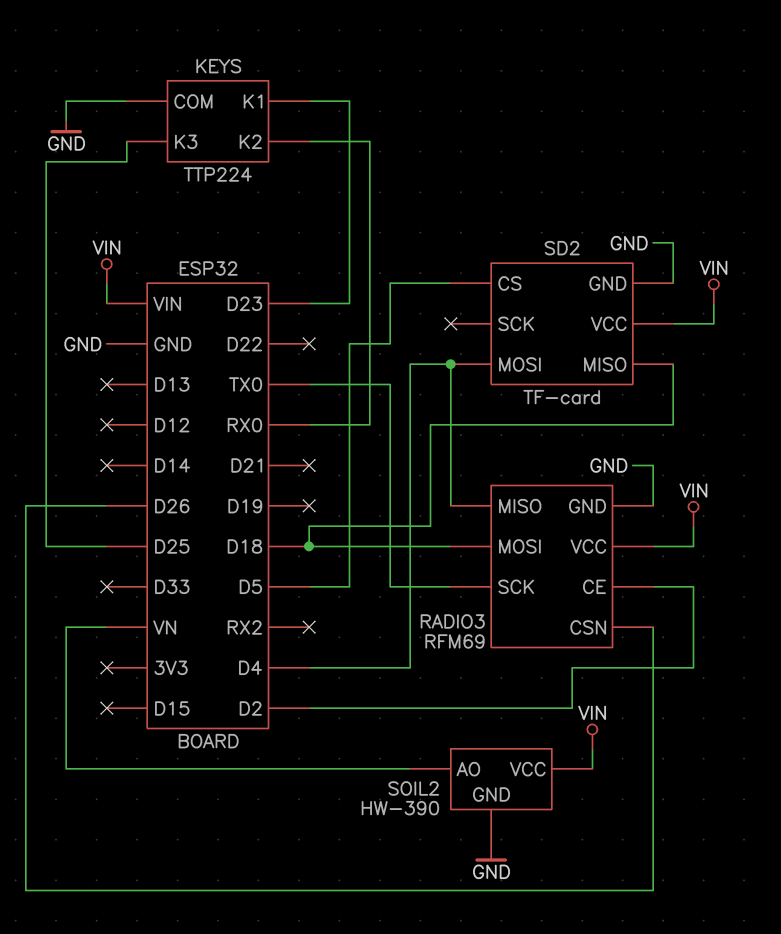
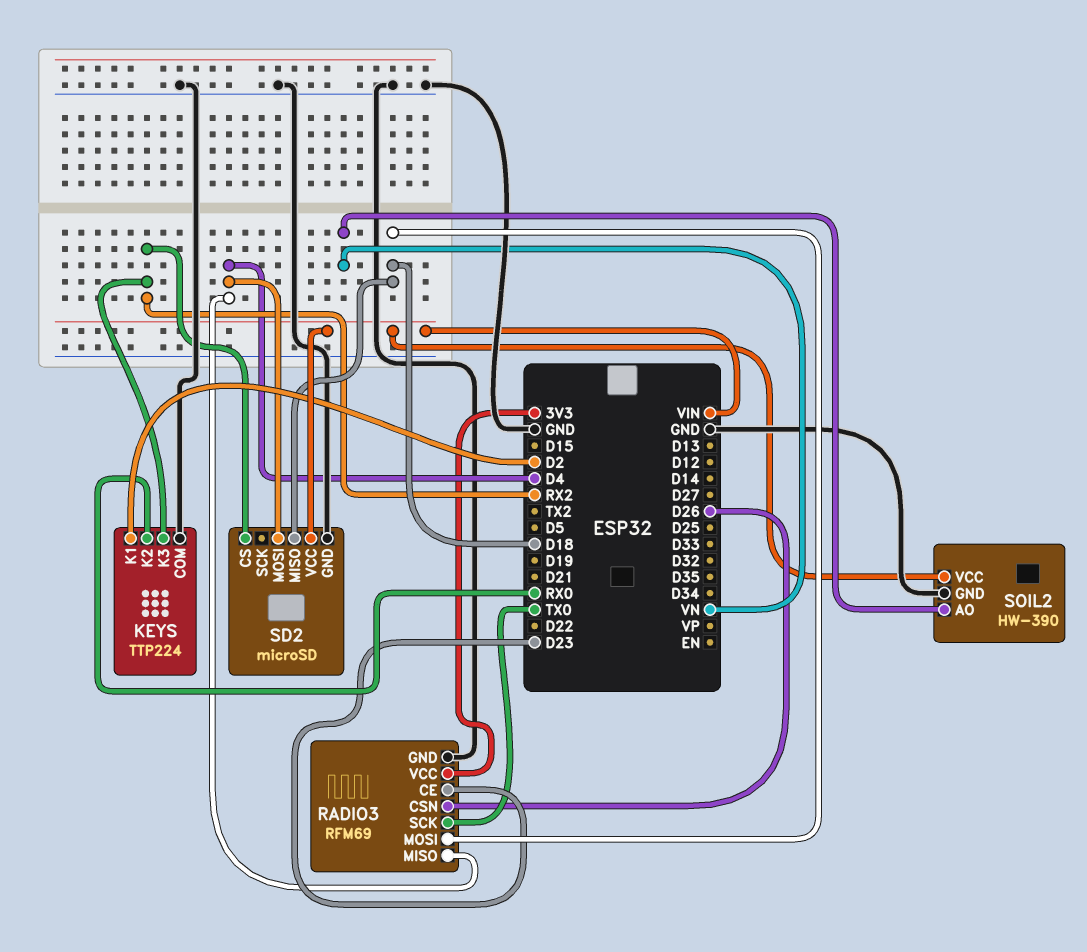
KEYS pin K1: D23 -> D2
KEYS pin K3: D25 -> RX2
RADIO3 pin CE: D2 -> D23
RADIO3 pin VCC: VIN -> 3V3
SD2: TF-card -> microSD
SD2 pin CS: D5 -> RX2

